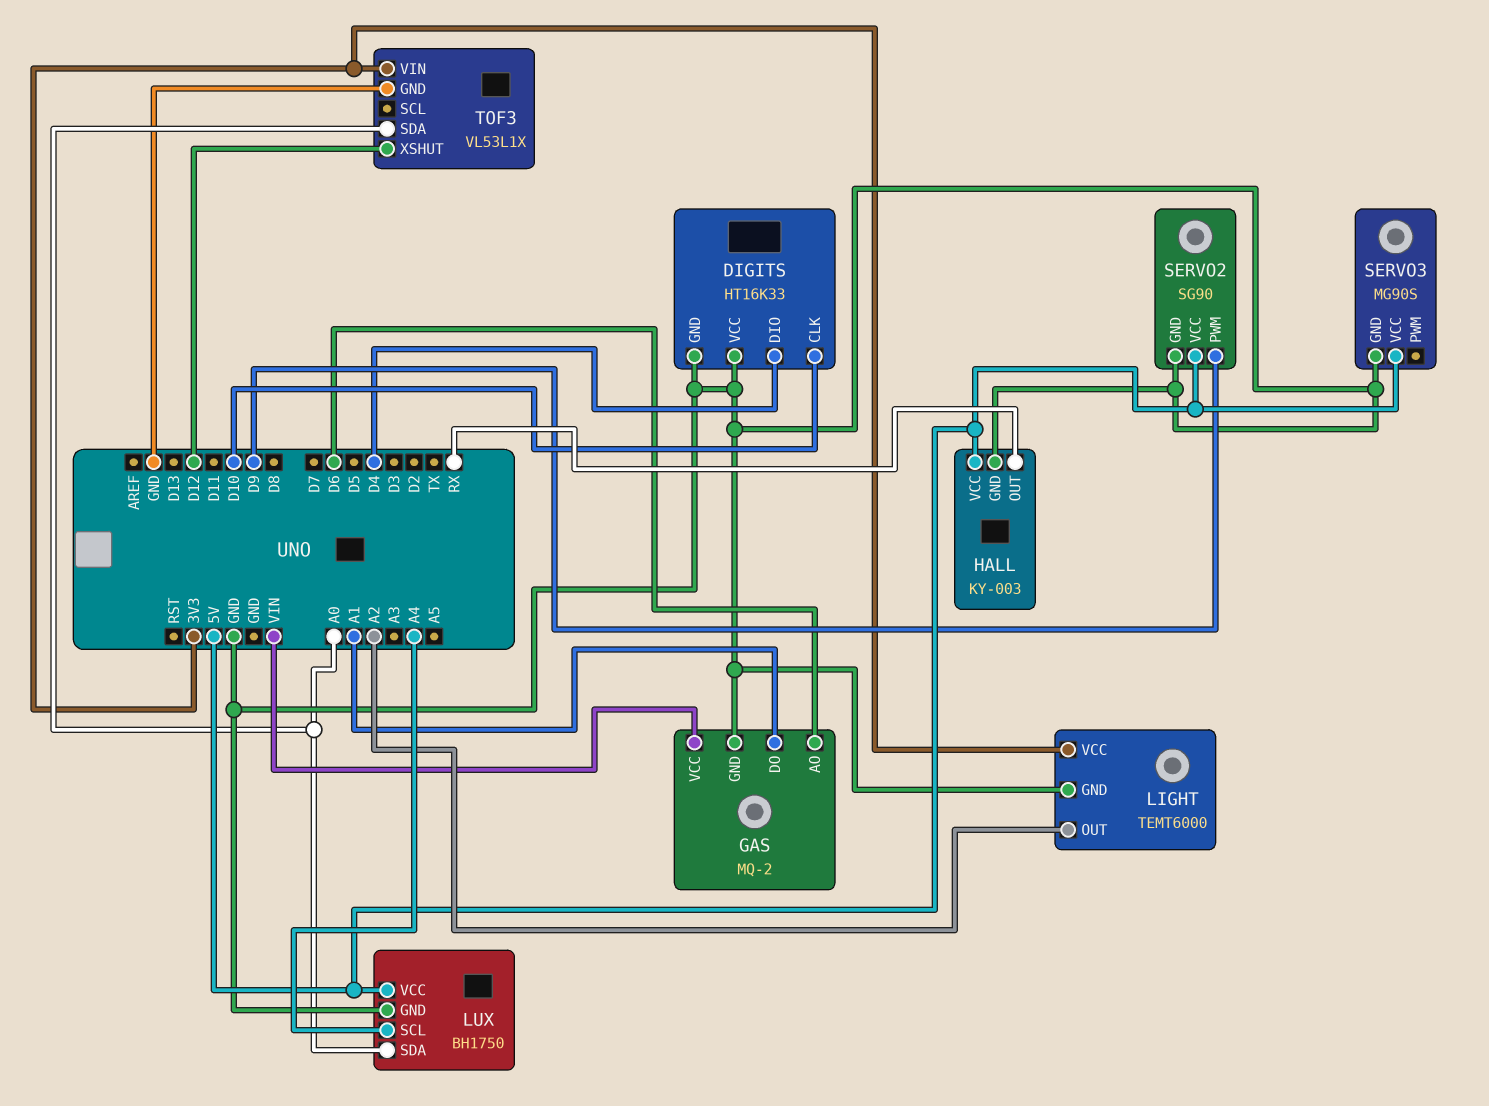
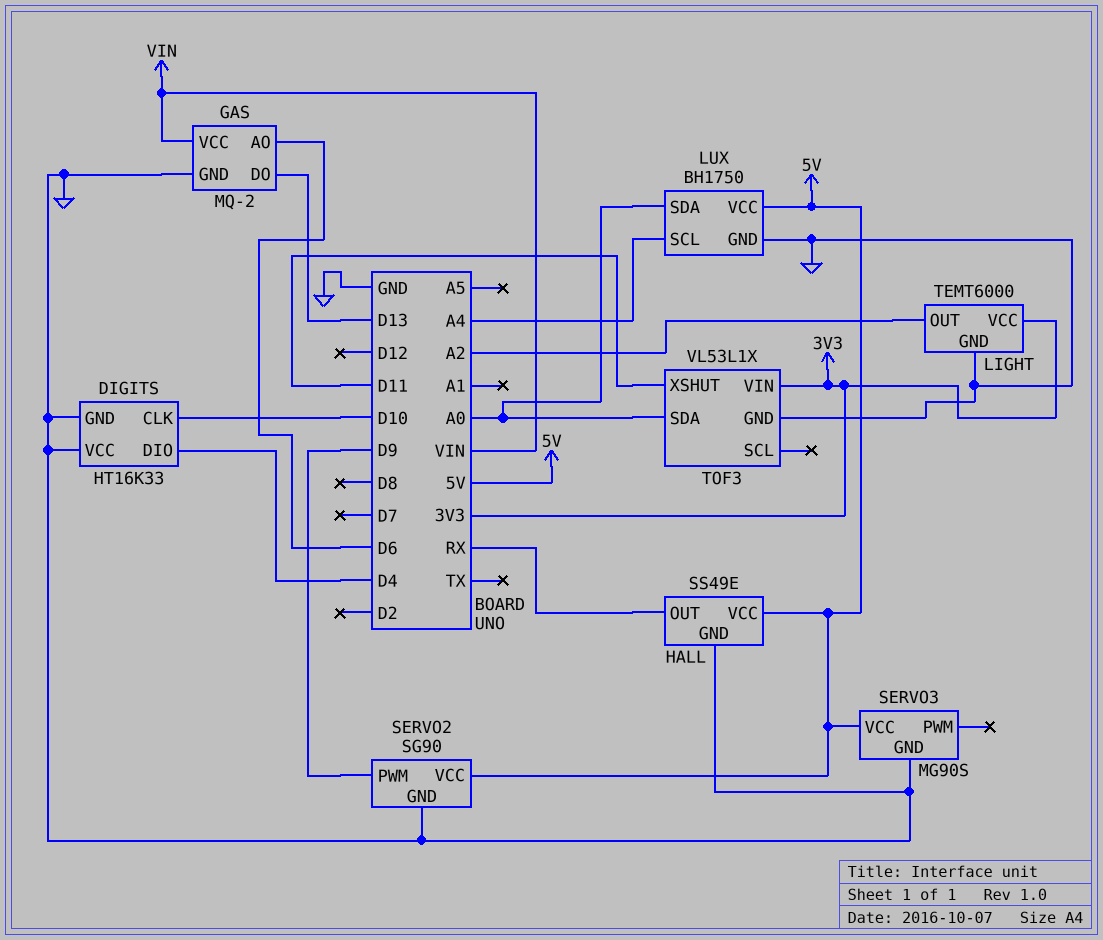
GAS pin DO: A1 -> D13
HALL: KY-003 -> SS49E
TOF3 pin XSHUT: D12 -> D11

